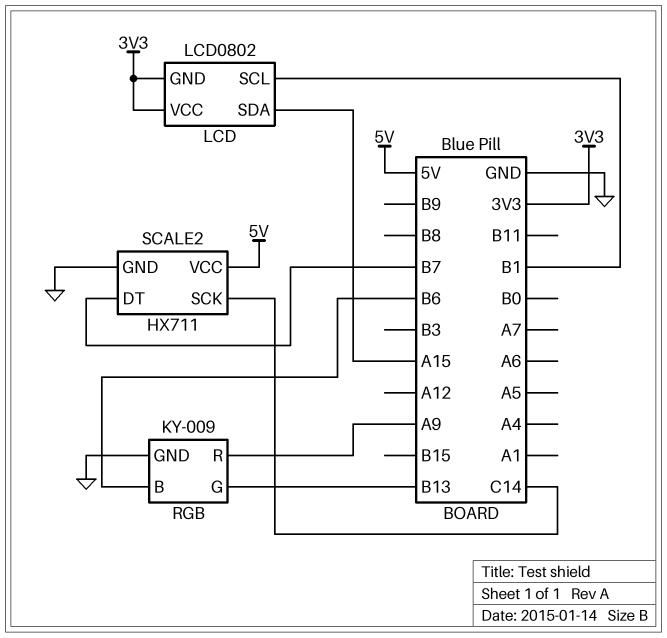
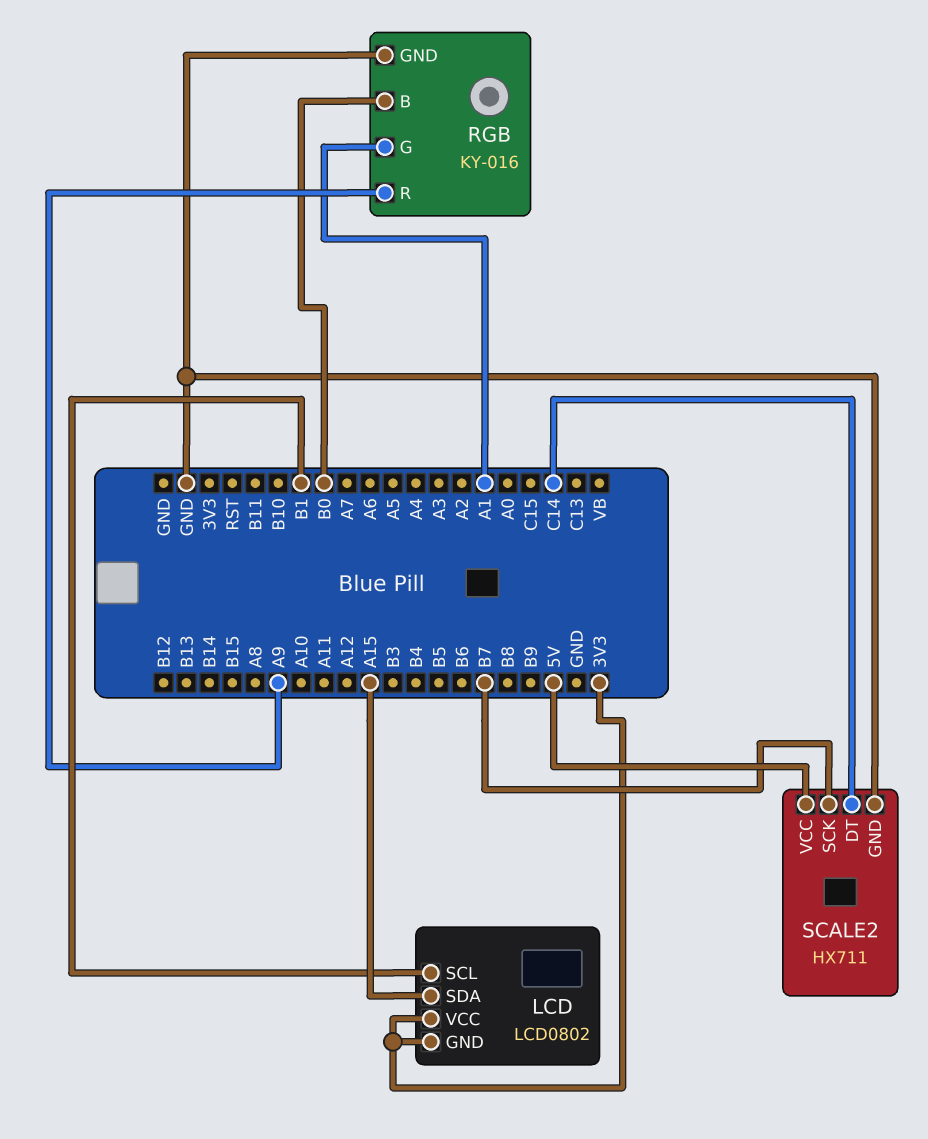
RGB: KY-009 -> KY-016
RGB pin B: B6 -> B0
RGB pin G: B13 -> A1
SCALE2 pin DT: B7 -> C14
SCALE2 pin SCK: C14 -> B7

